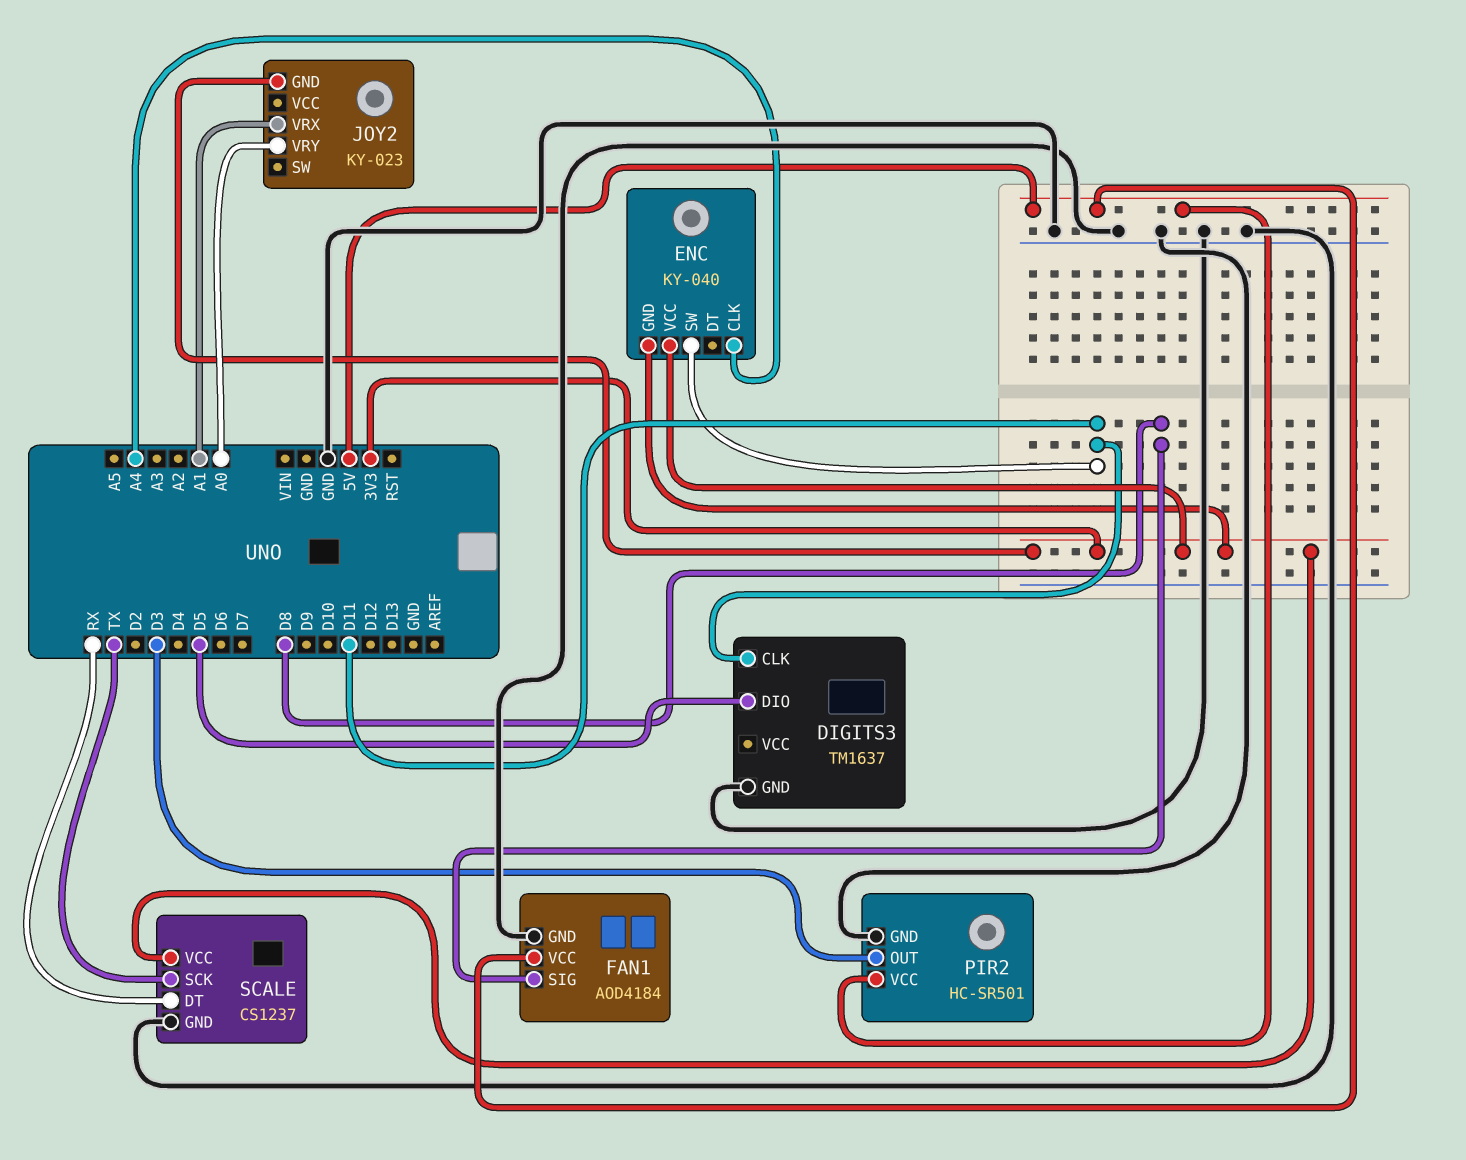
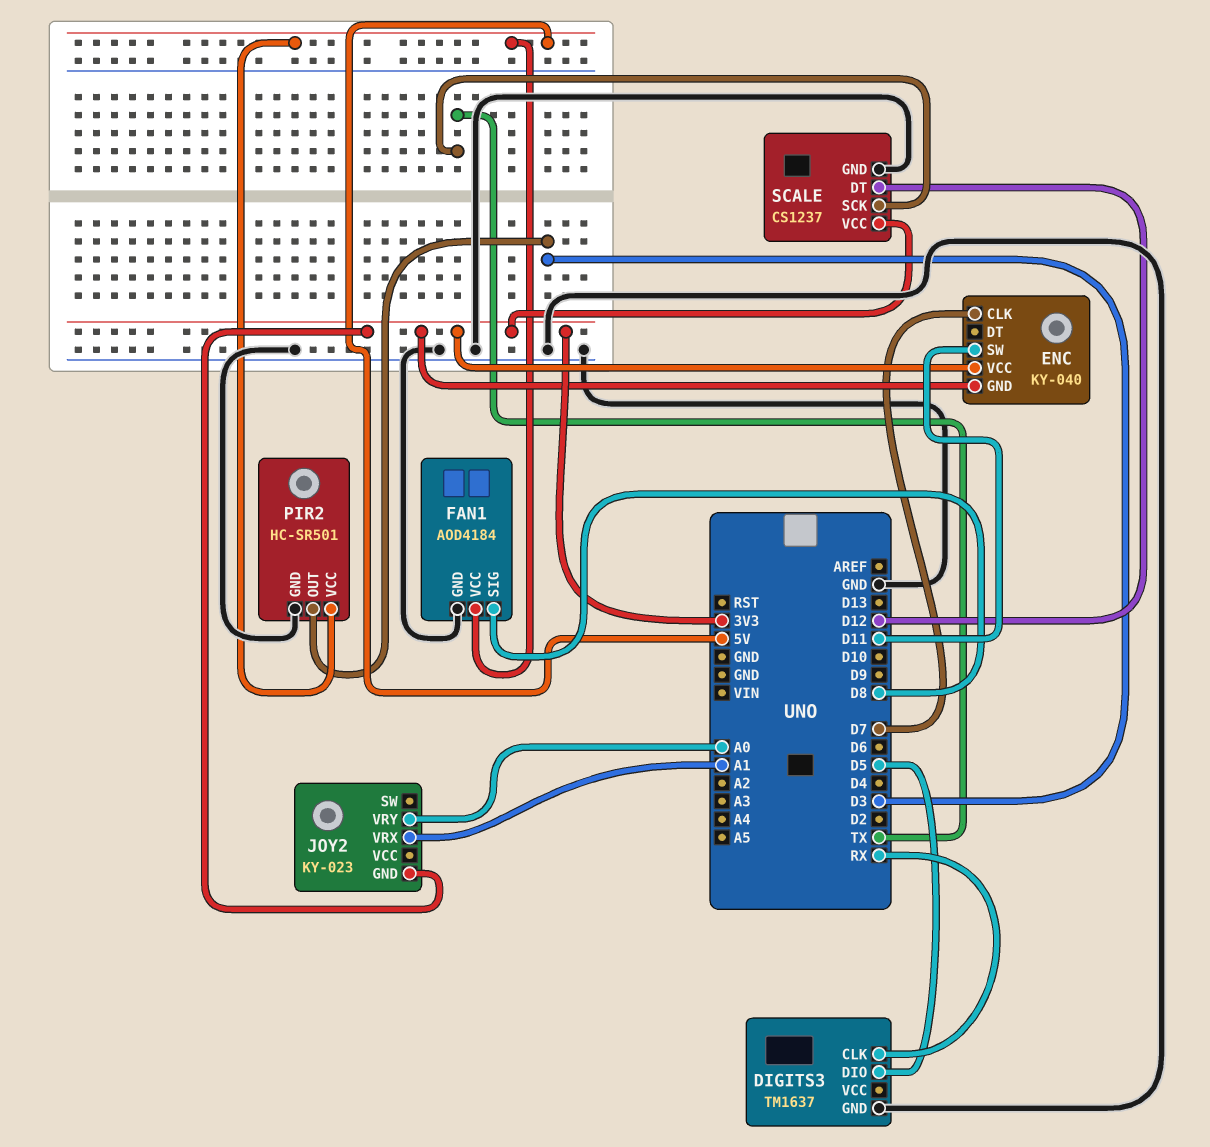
DIGITS3 pin CLK: D11 -> RX
ENC pin CLK: A4 -> D7
SCALE pin DT: RX -> D12

